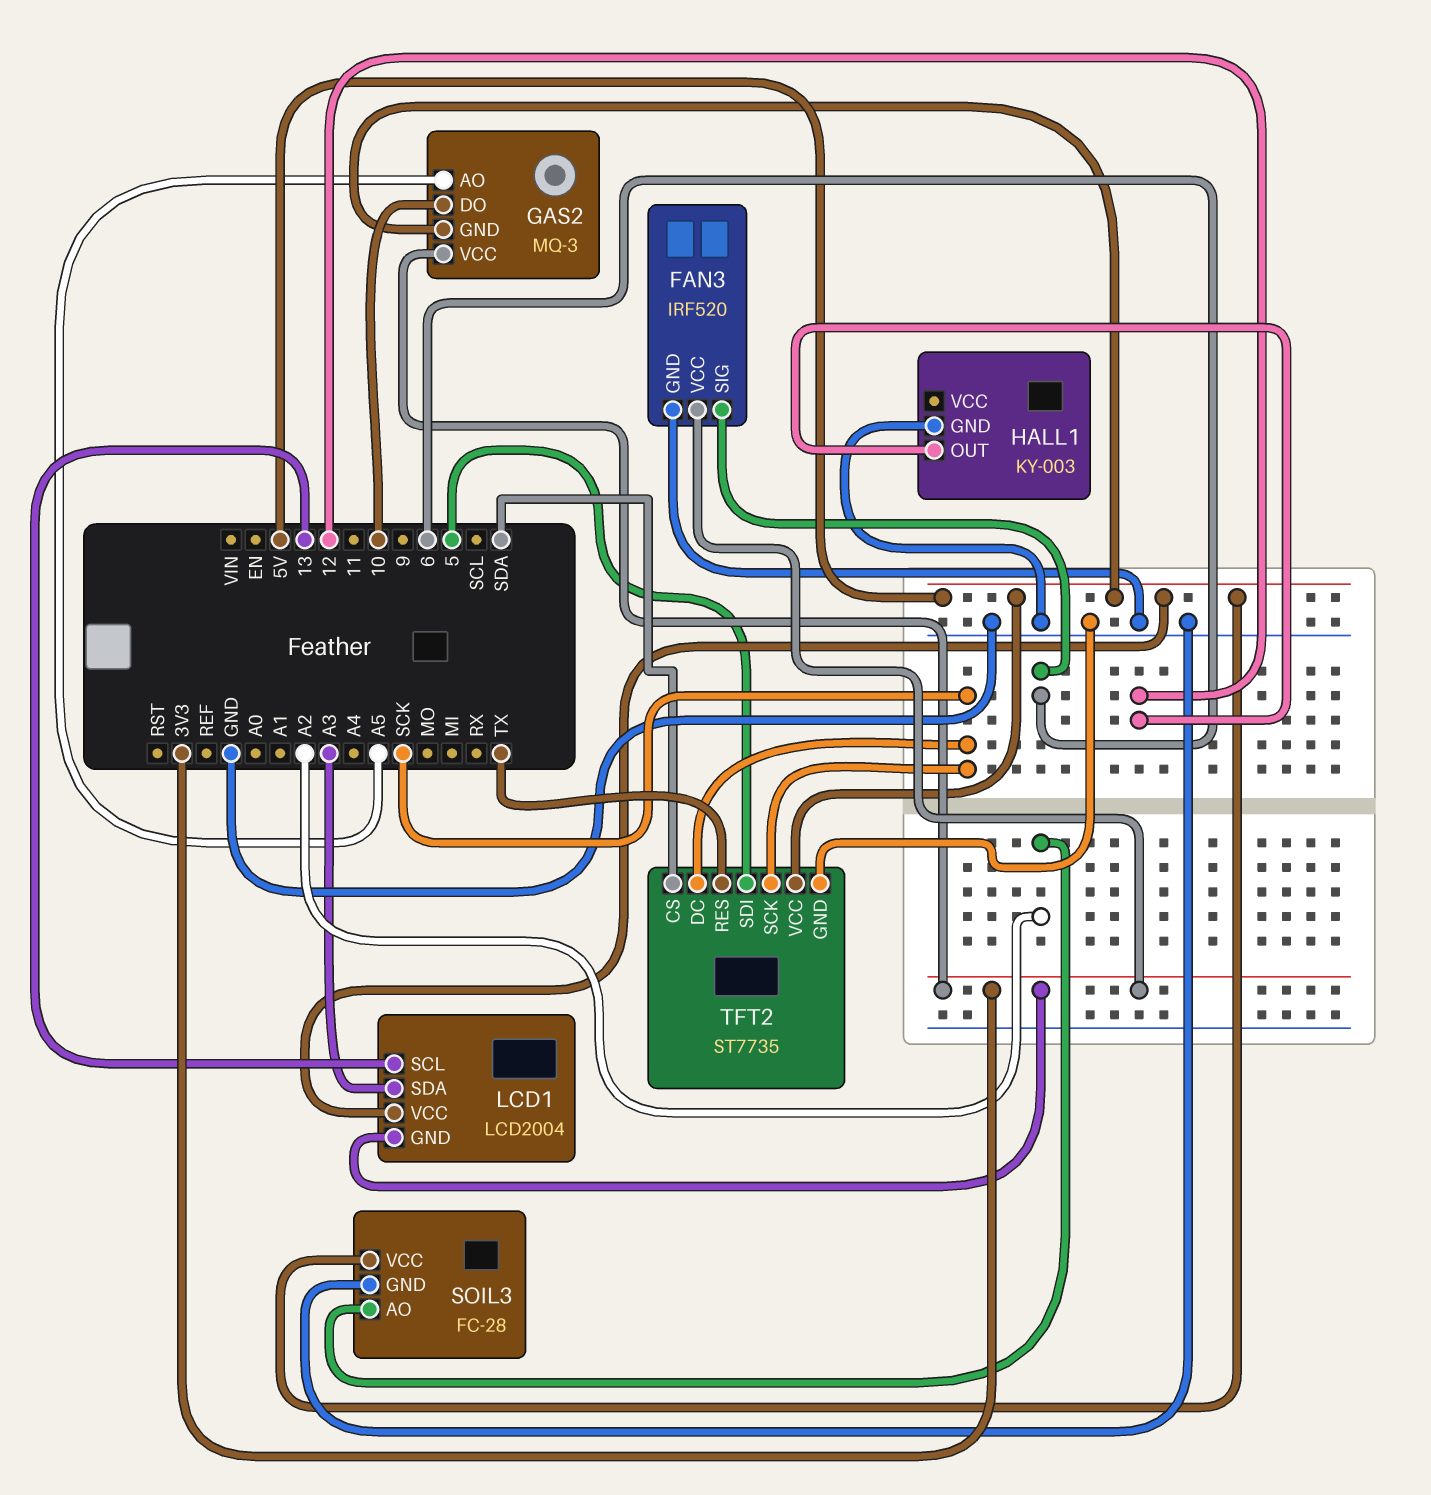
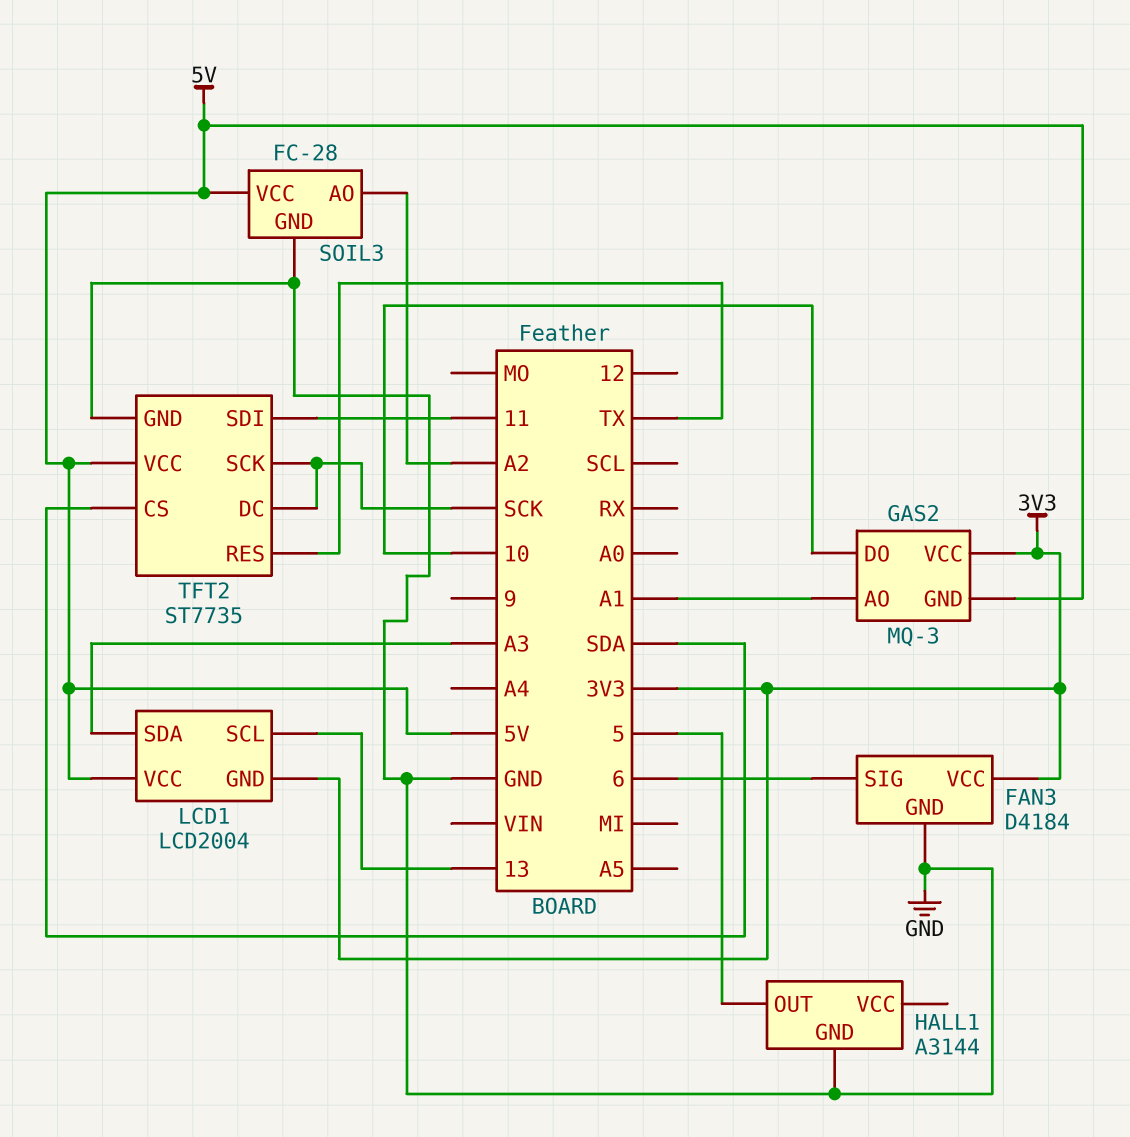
FAN3: IRF520 -> D4184
GAS2 pin AO: A5 -> A1
HALL1: KY-003 -> A3144
HALL1 pin OUT: 12 -> 5
TFT2 pin SDI: 5 -> 11

